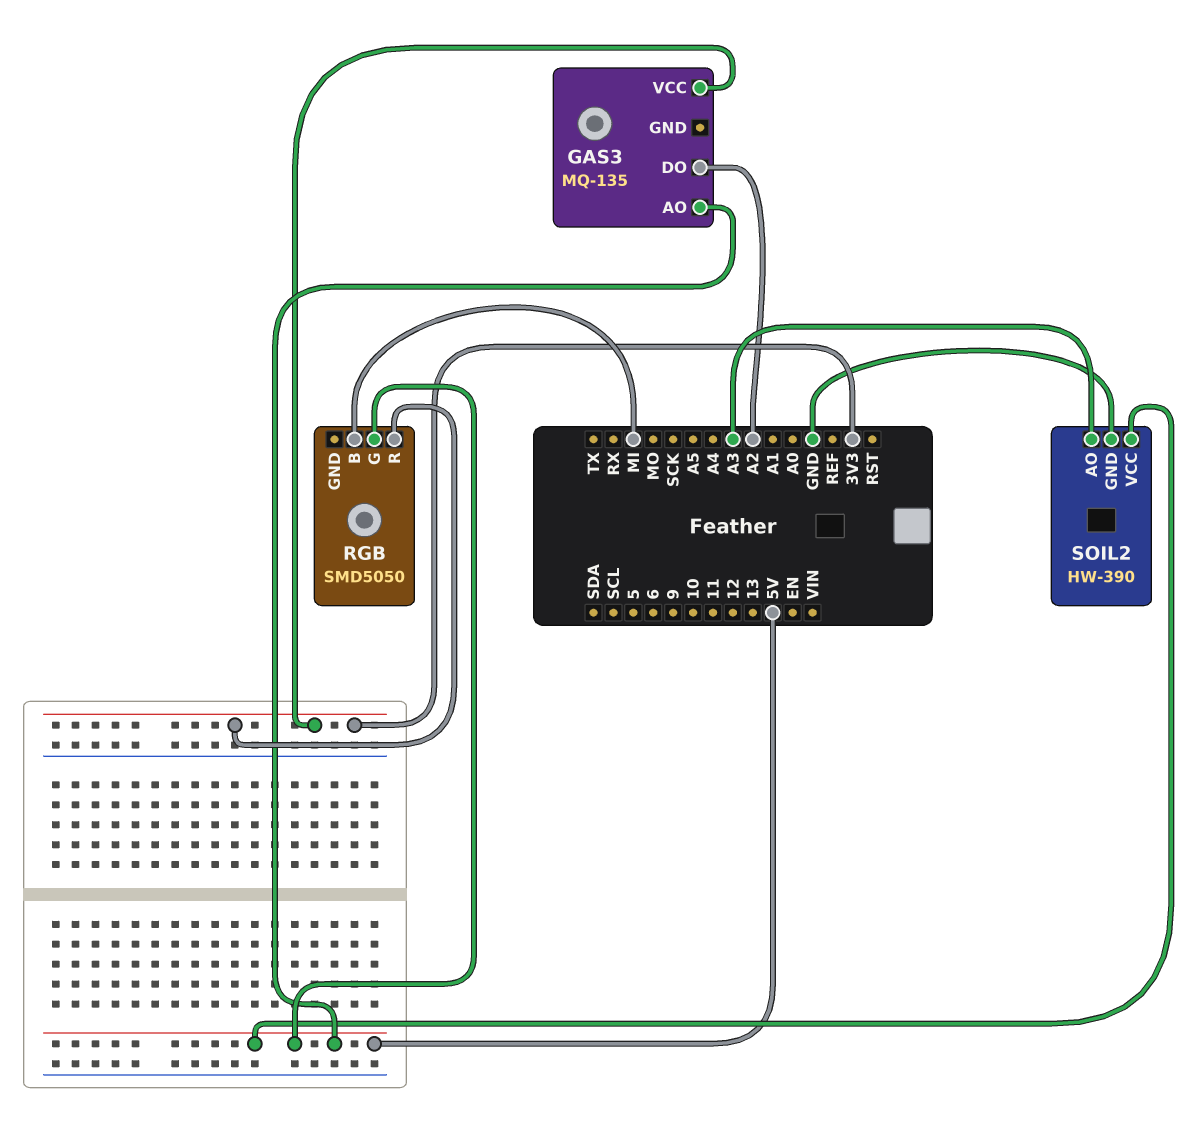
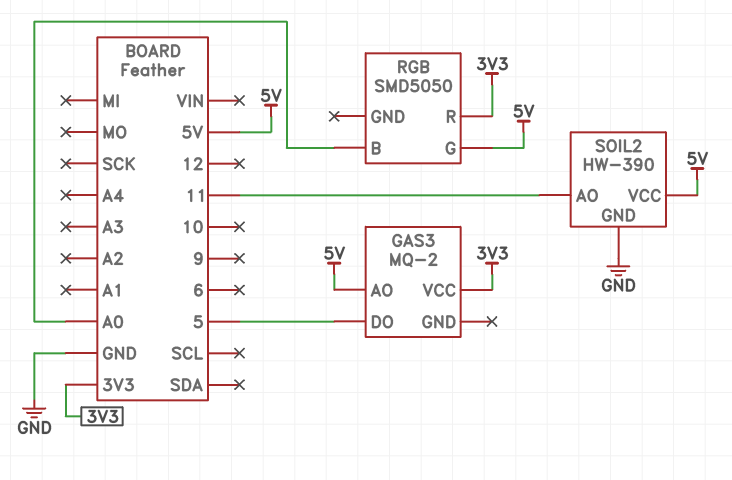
GAS3: MQ-135 -> MQ-2
GAS3 pin DO: A2 -> 5
RGB pin B: MI -> A0
SOIL2 pin AO: A3 -> 11

